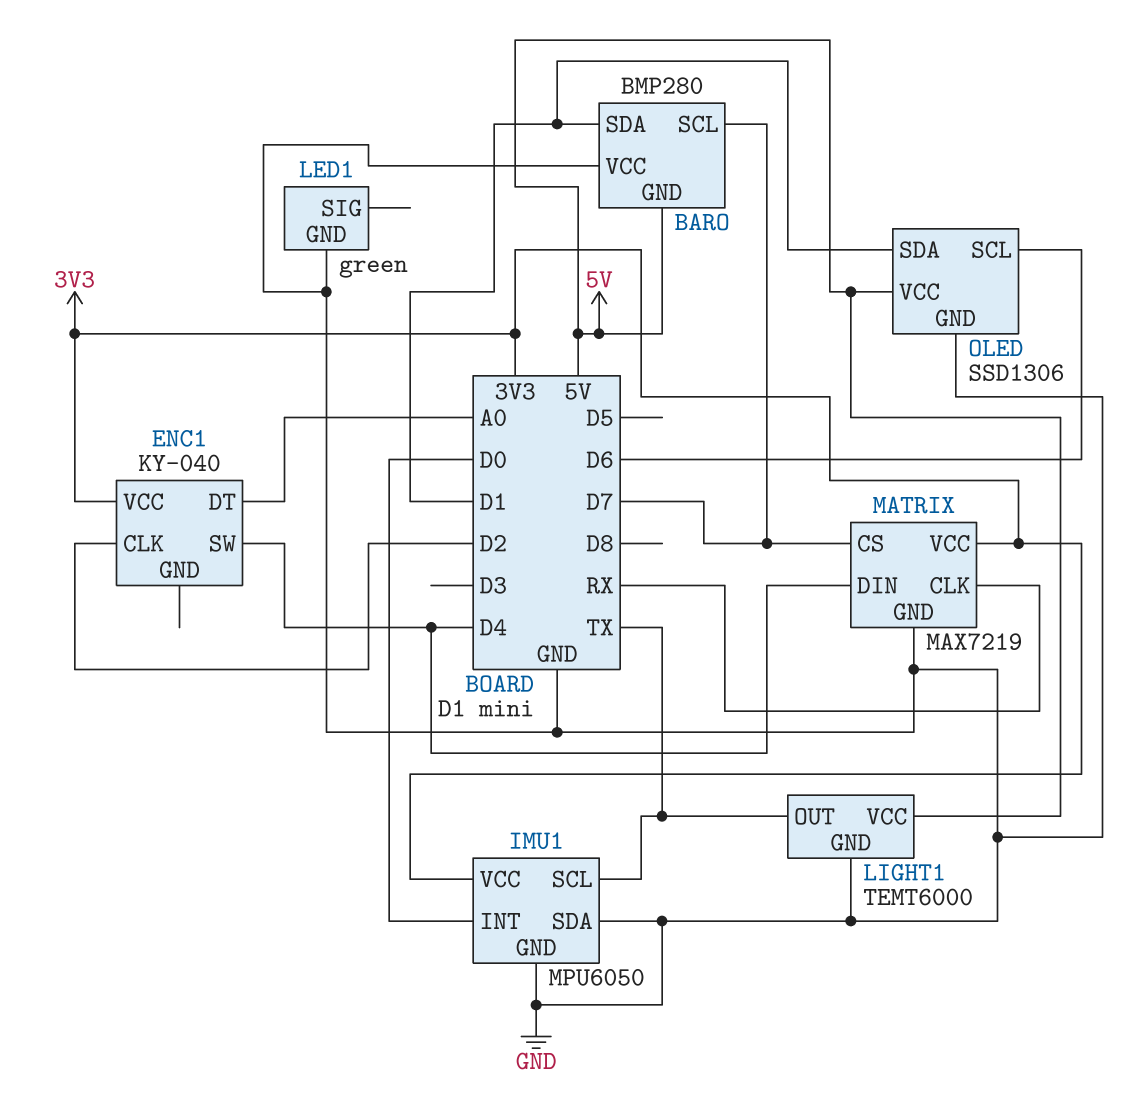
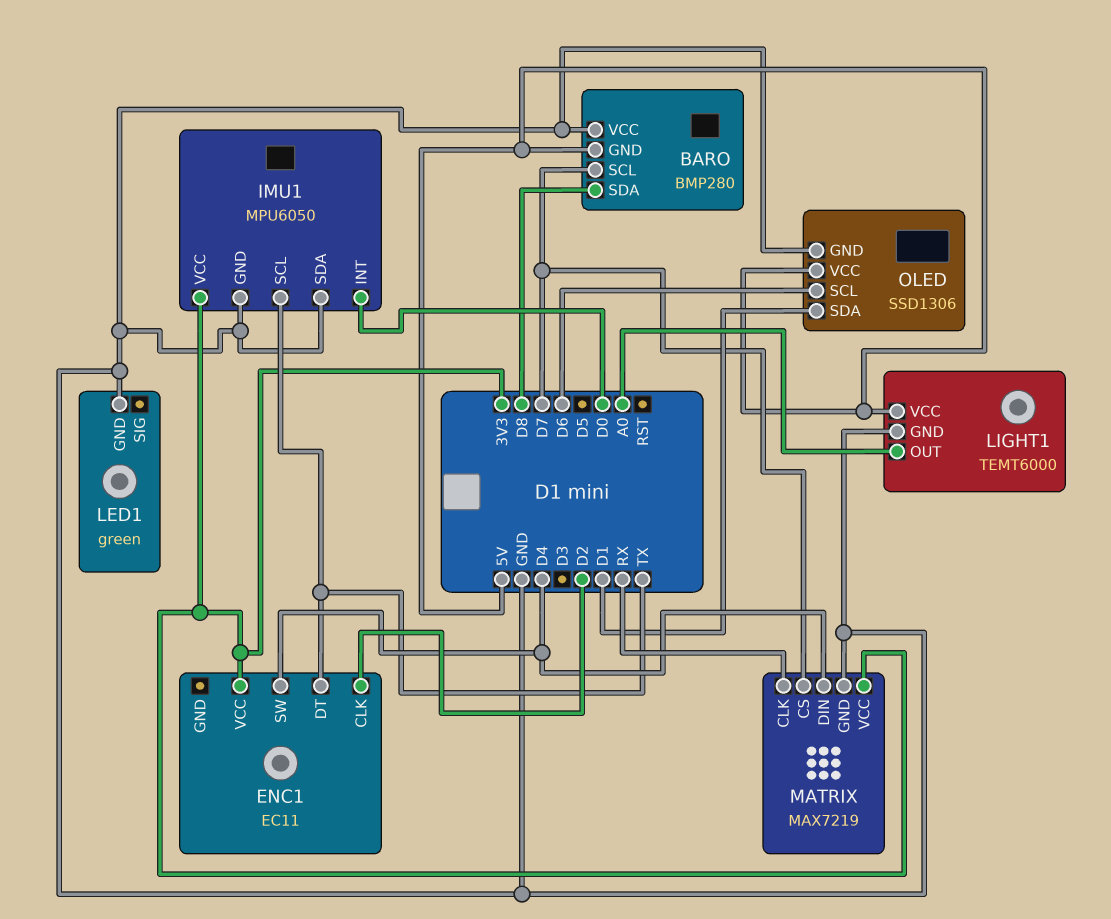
BARO pin SDA: D1 -> D8
ENC1: KY-040 -> EC11
ENC1 pin DT: A0 -> TX
LIGHT1 pin OUT: TX -> A0

